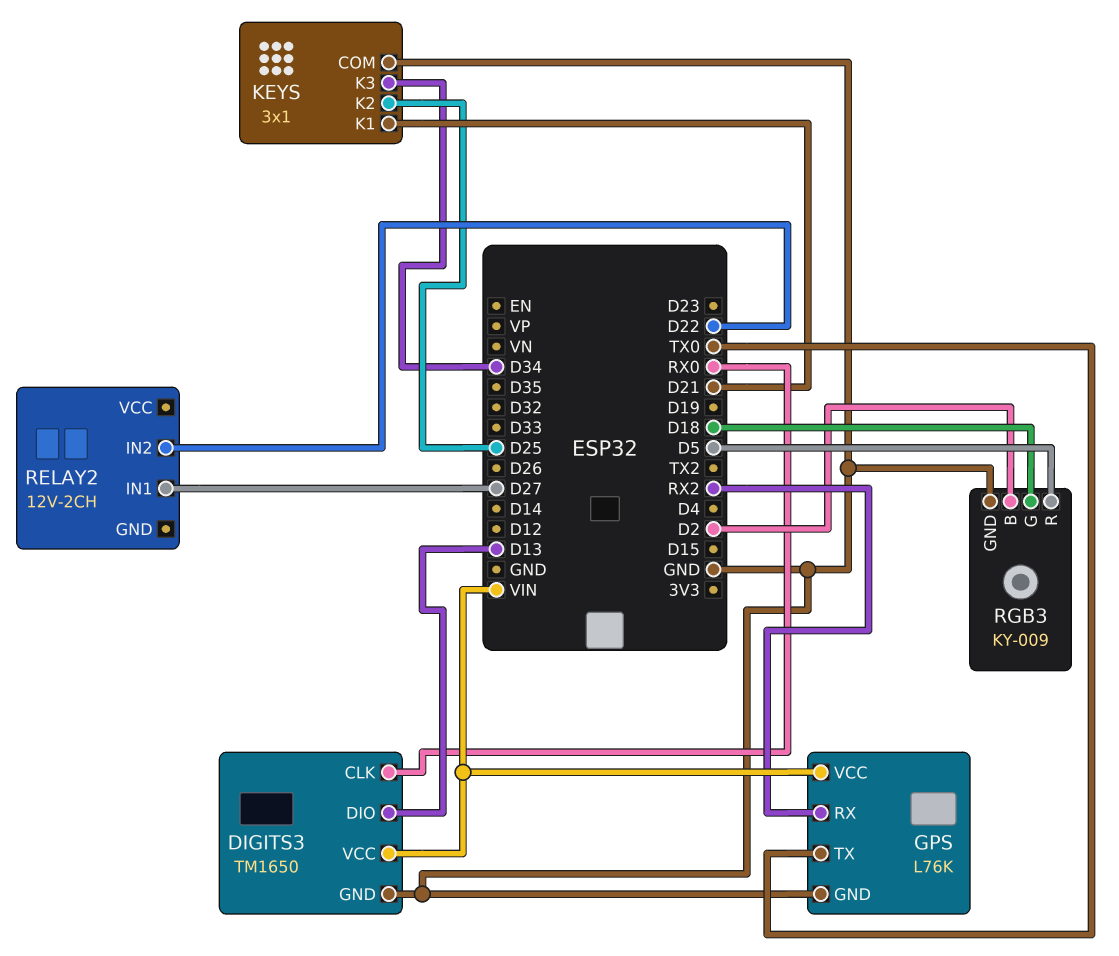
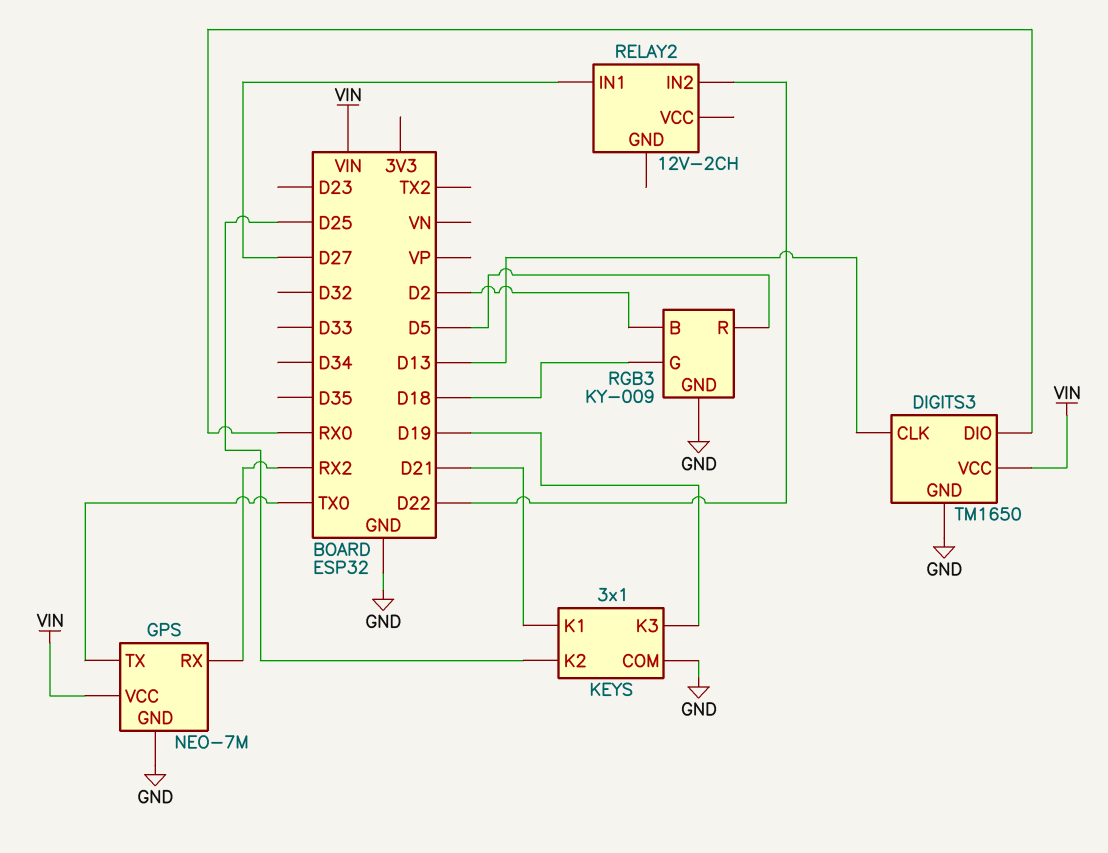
DIGITS3 pin CLK: RX0 -> D13
DIGITS3 pin DIO: D13 -> RX0
GPS: L76K -> NEO-7M
KEYS pin K3: D34 -> D19

